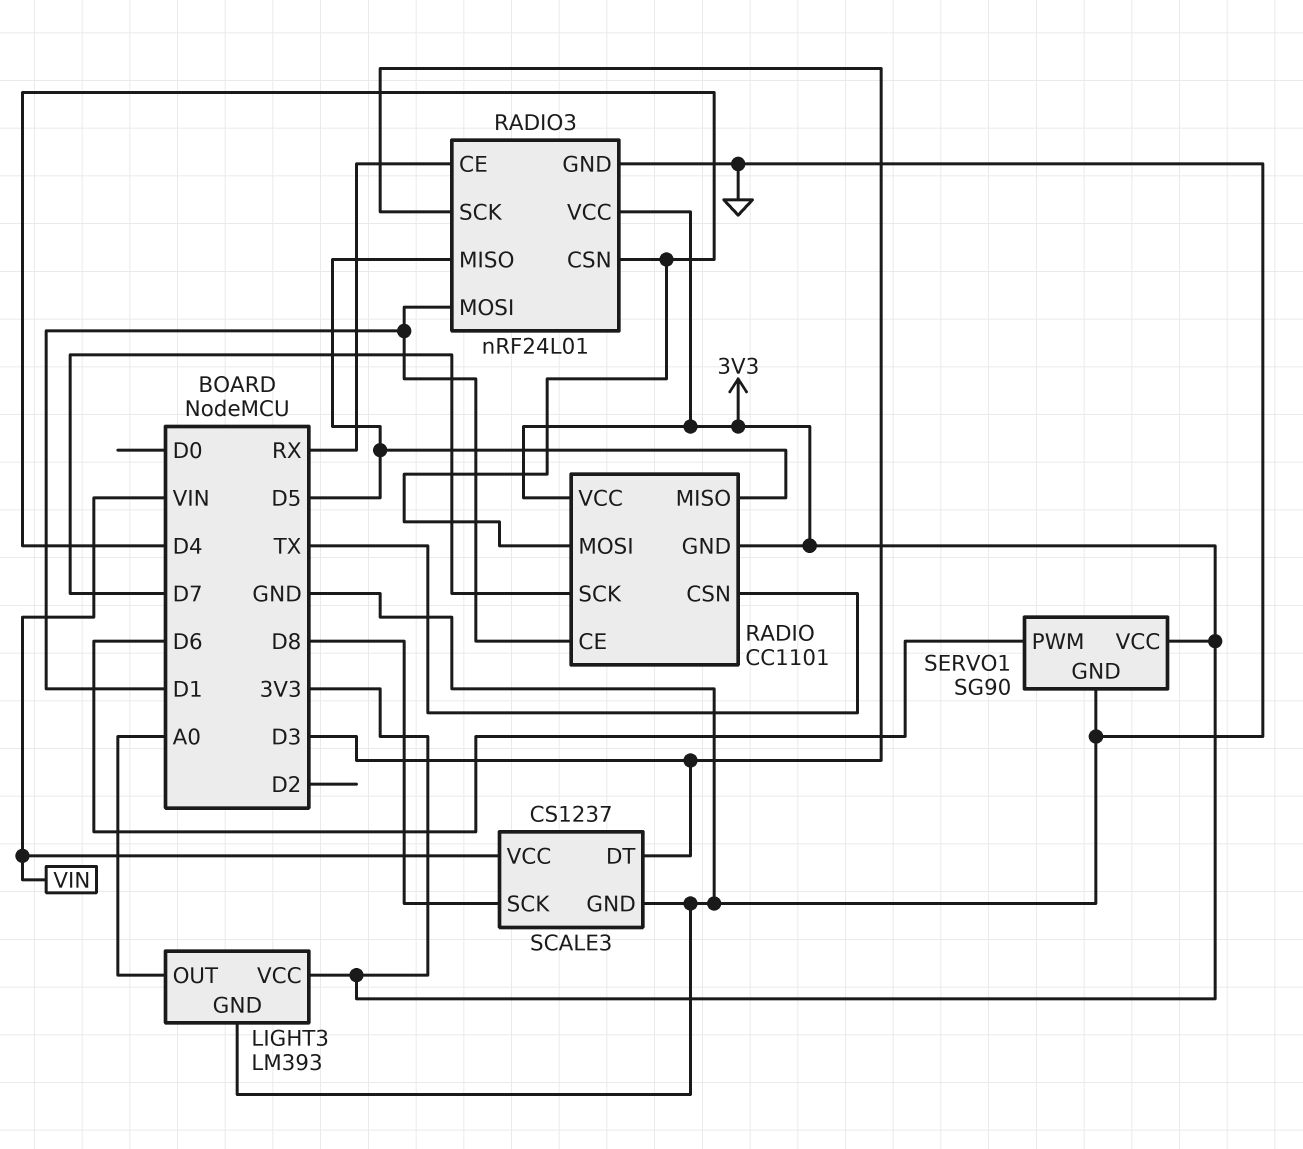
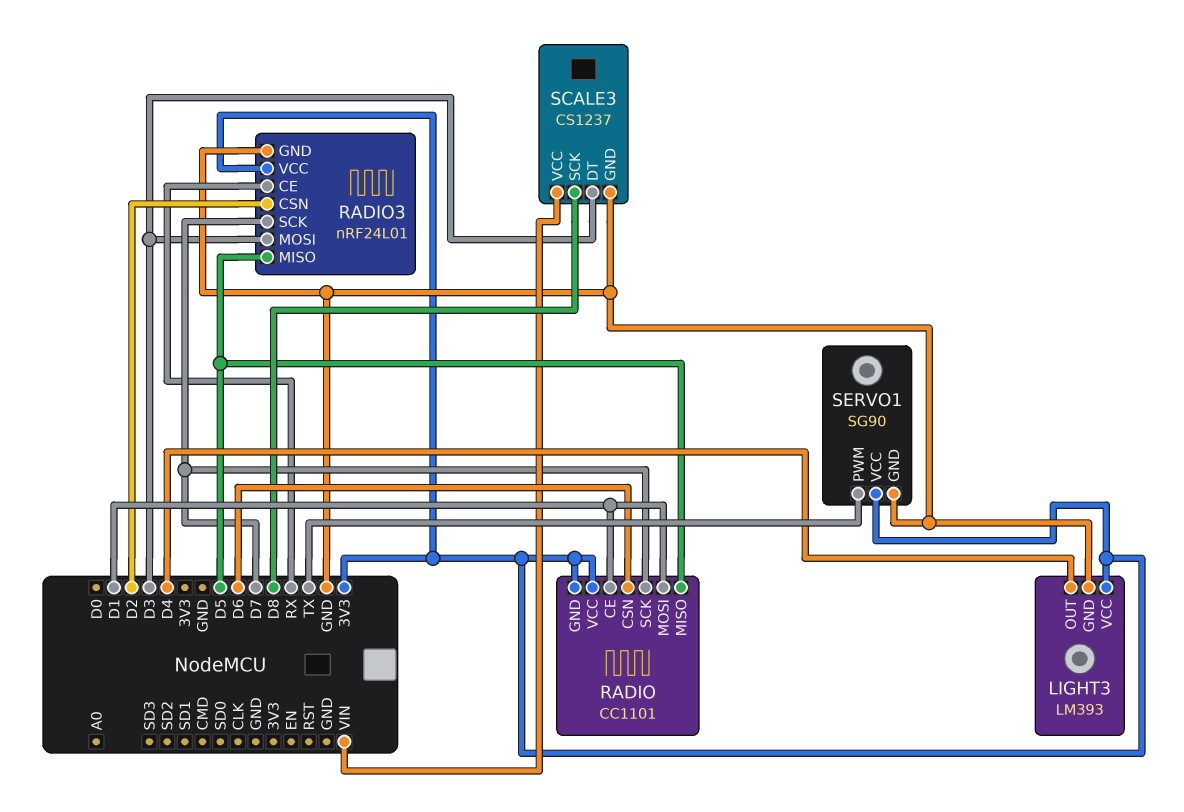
LIGHT3 pin OUT: A0 -> D4
RADIO pin CSN: TX -> D6
RADIO pin MOSI: D4 -> D1
RADIO3 pin CSN: D4 -> D2
RADIO3 pin MOSI: D1 -> D3
RADIO3 pin SCK: D3 -> D7
SERVO1 pin PWM: D6 -> TX

